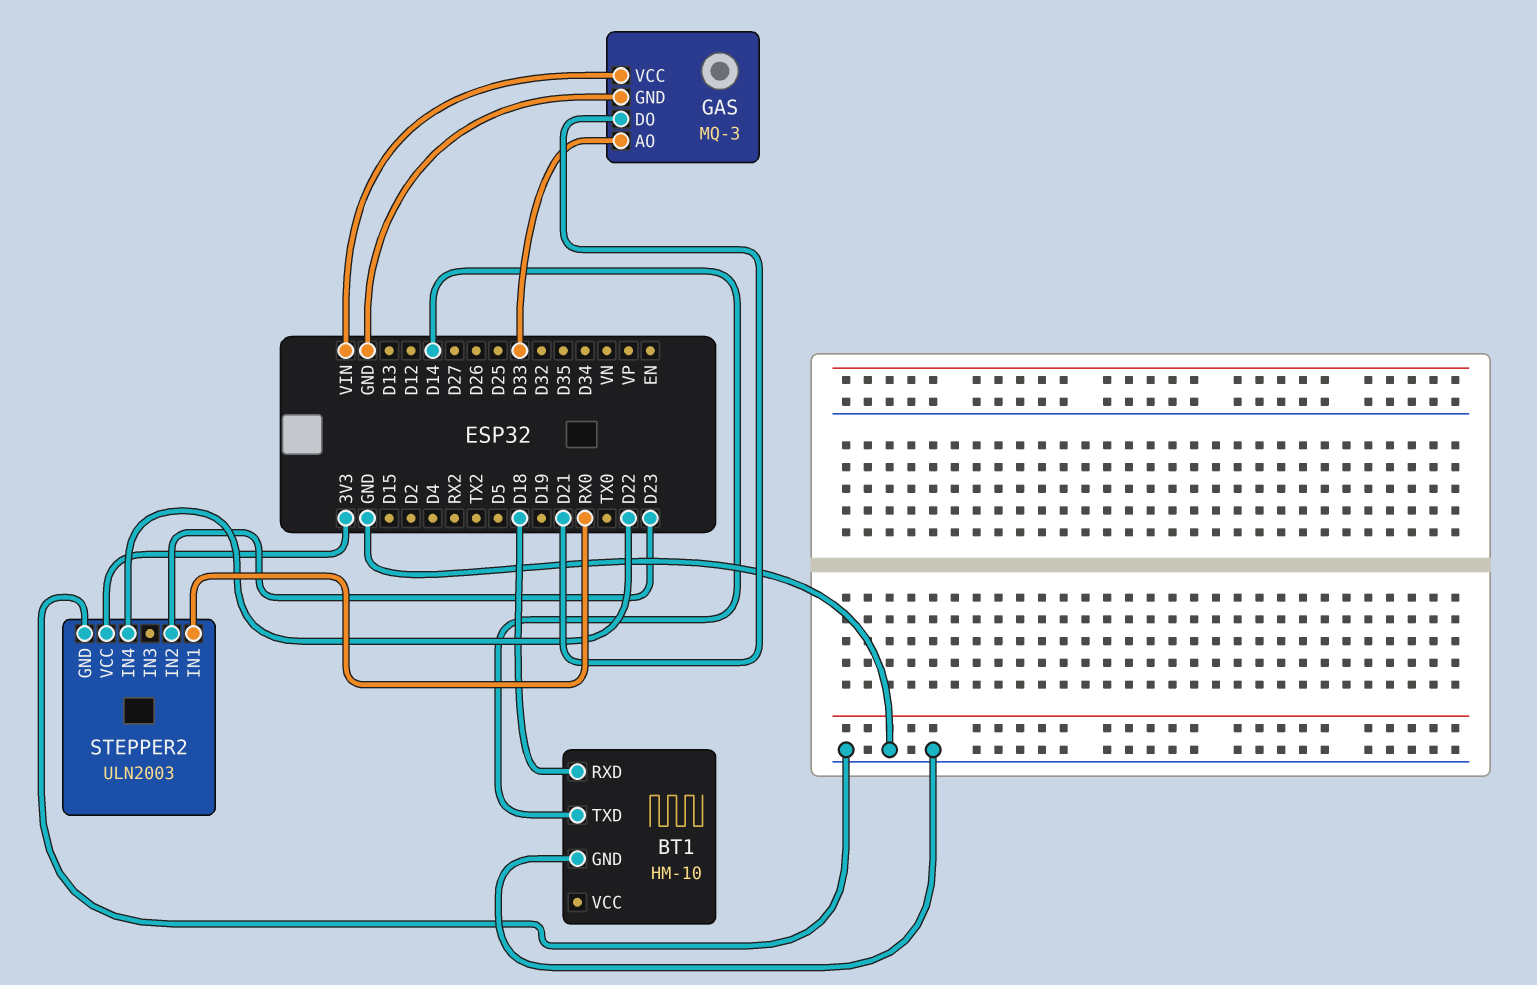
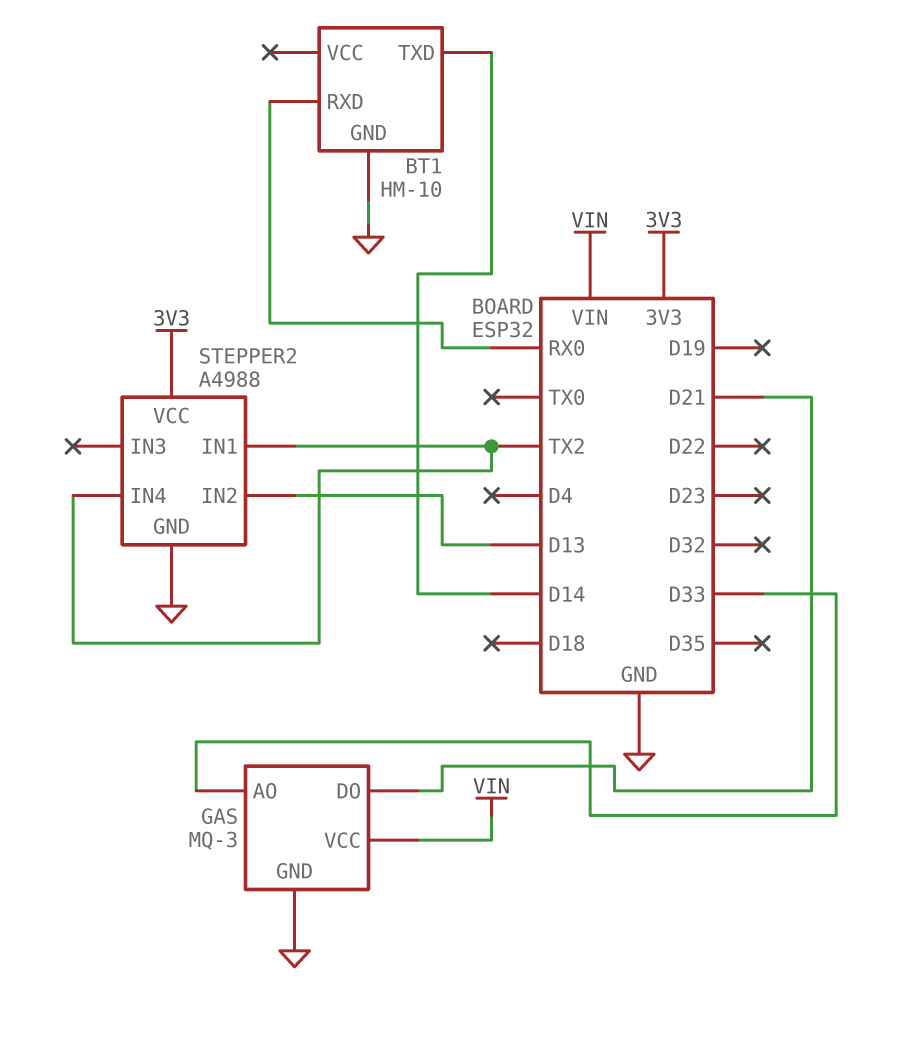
BT1 pin RXD: D18 -> RX0
STEPPER2: ULN2003 -> A4988
STEPPER2 pin IN1: RX0 -> TX2
STEPPER2 pin IN2: D23 -> D13
STEPPER2 pin IN4: D22 -> TX2

